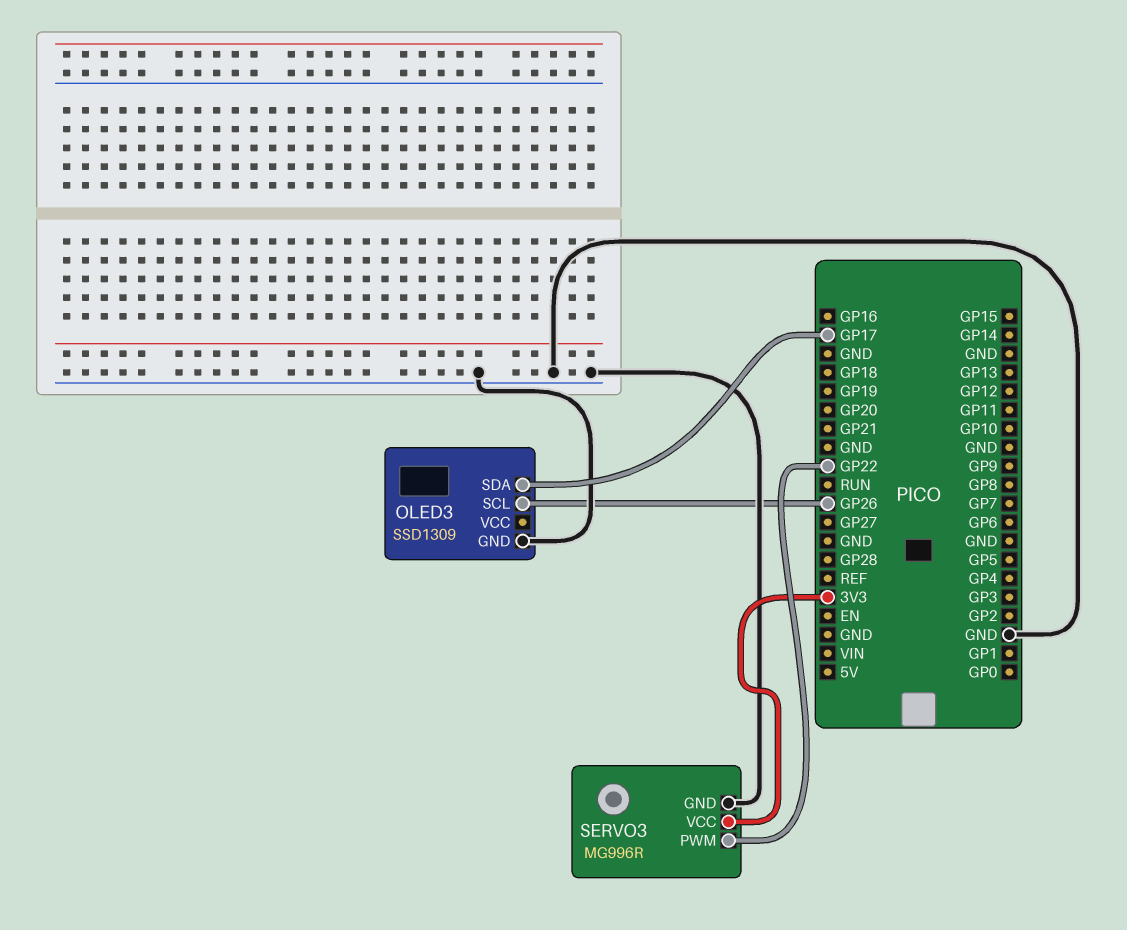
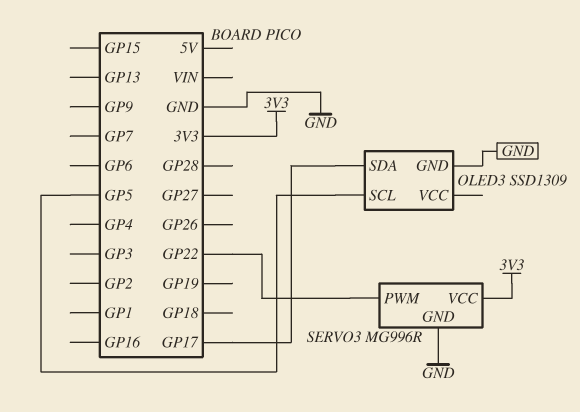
OLED3 pin SCL: GP26 -> GP5

